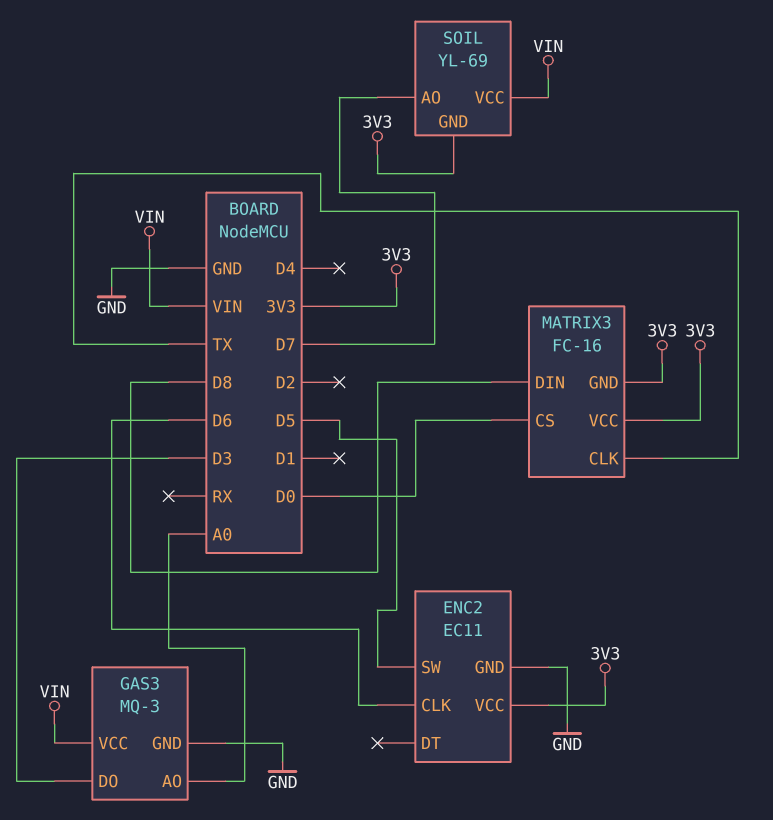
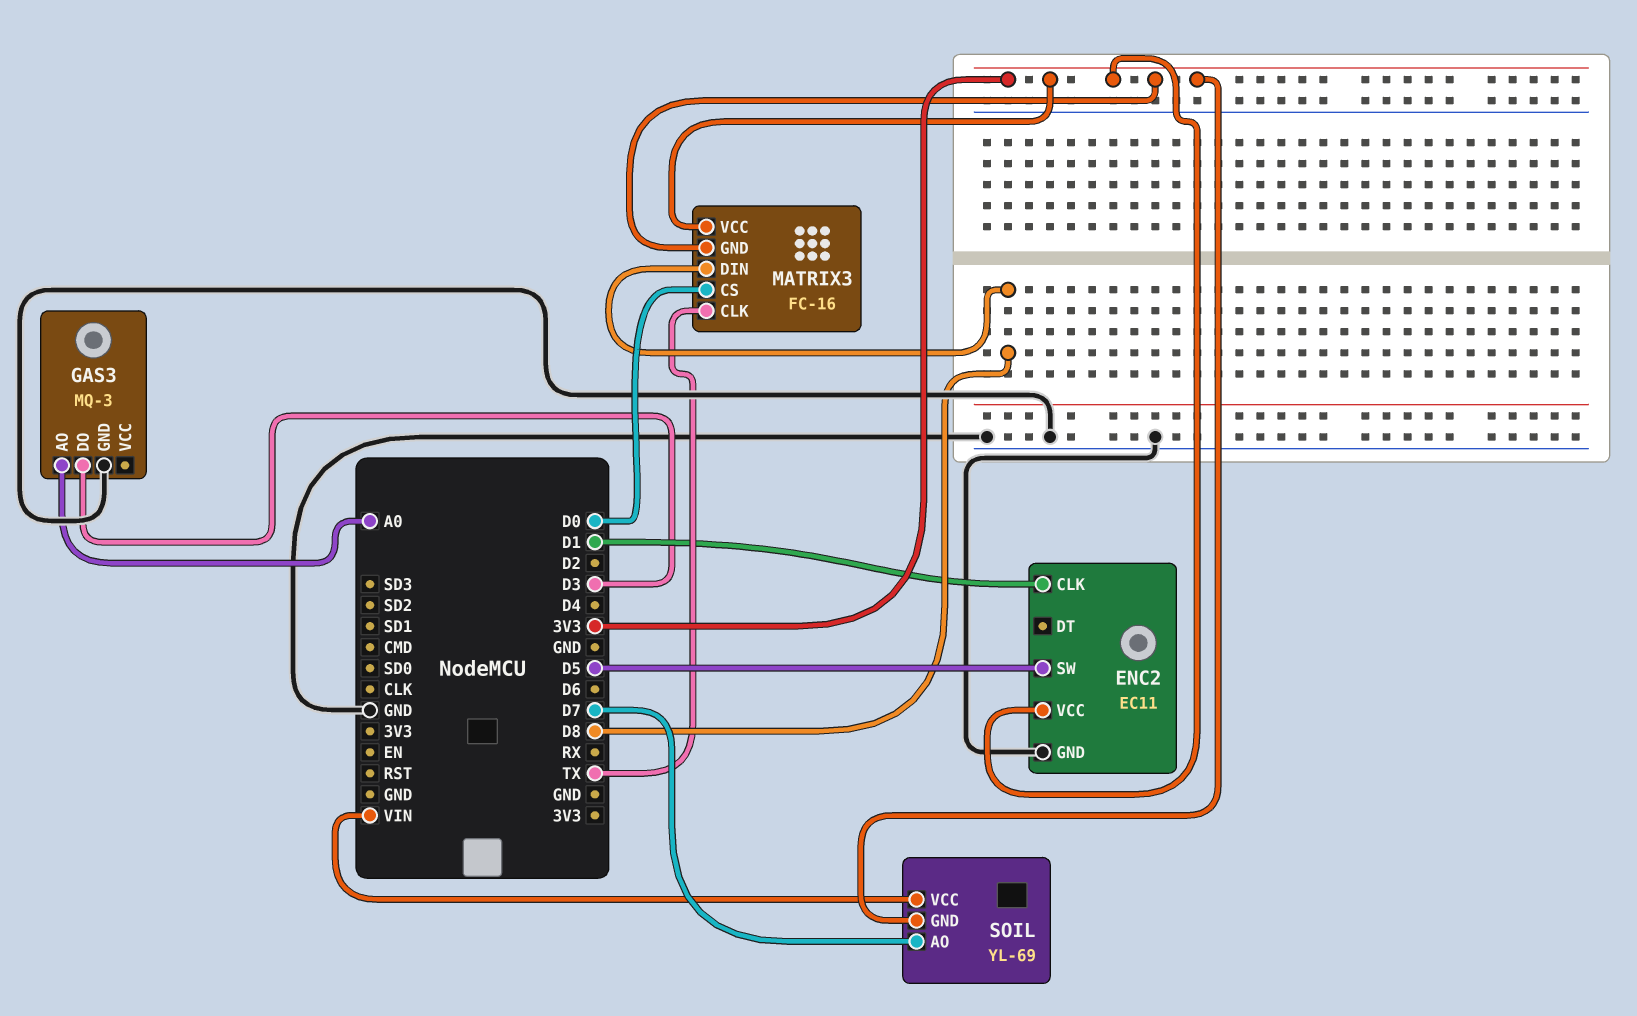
ENC2 pin CLK: D6 -> D1
GAS3 pin VCC: VIN -> none

